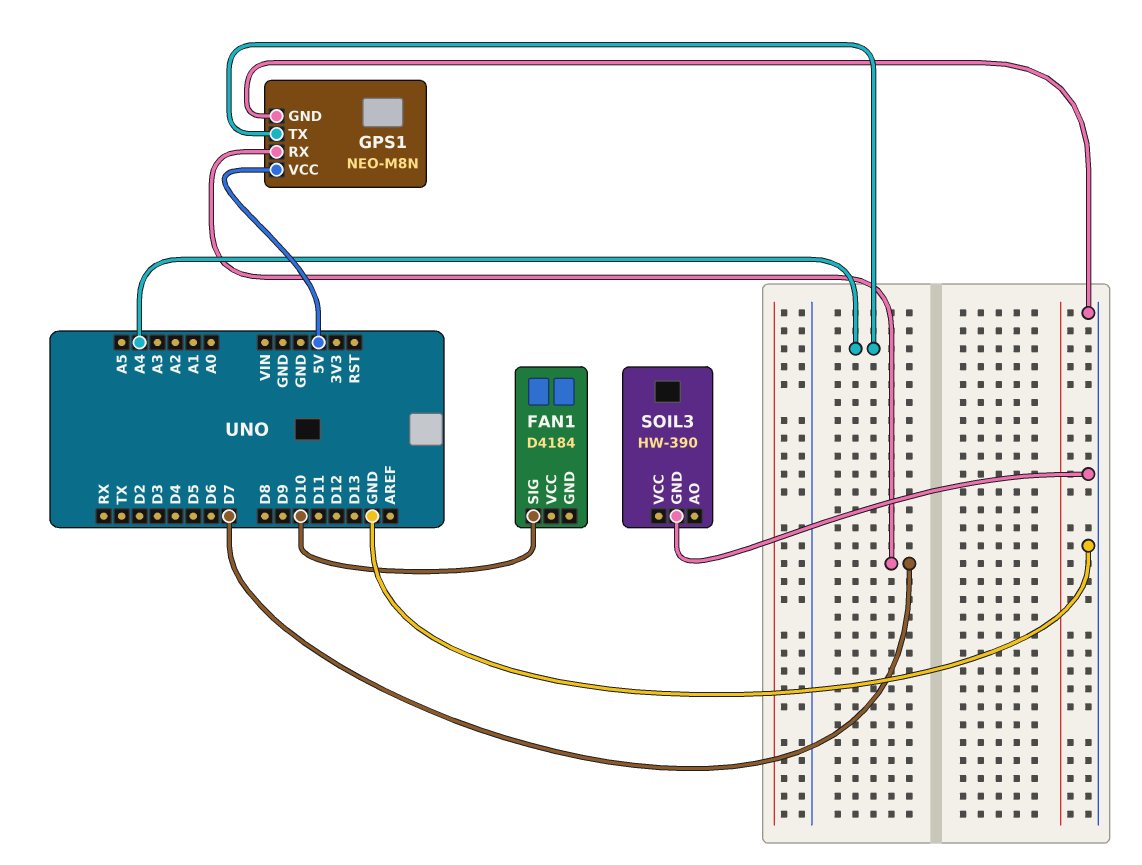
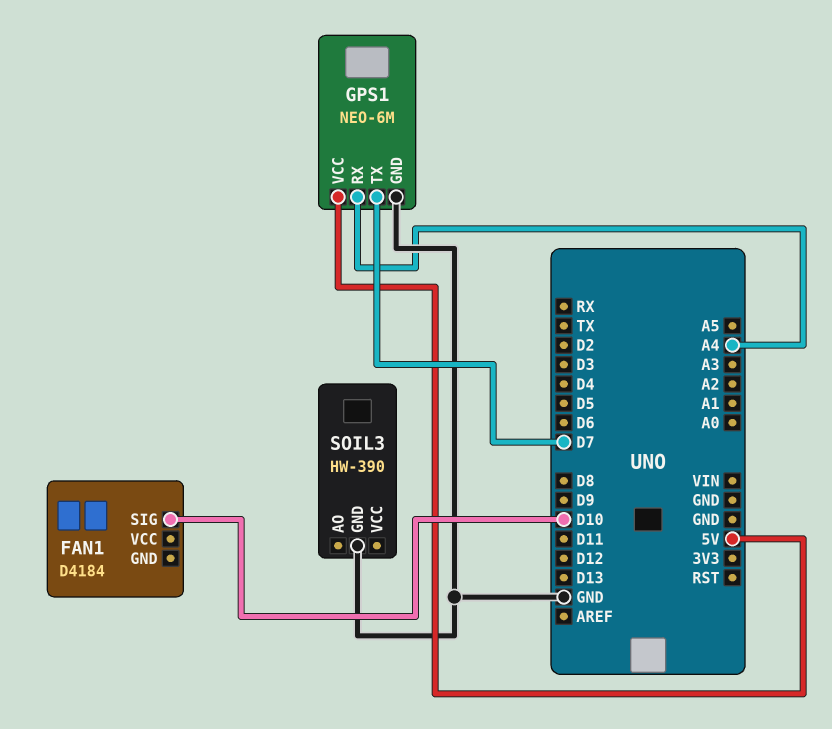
GPS1: NEO-M8N -> NEO-6M
GPS1 pin RX: D7 -> A4
GPS1 pin TX: A4 -> D7

